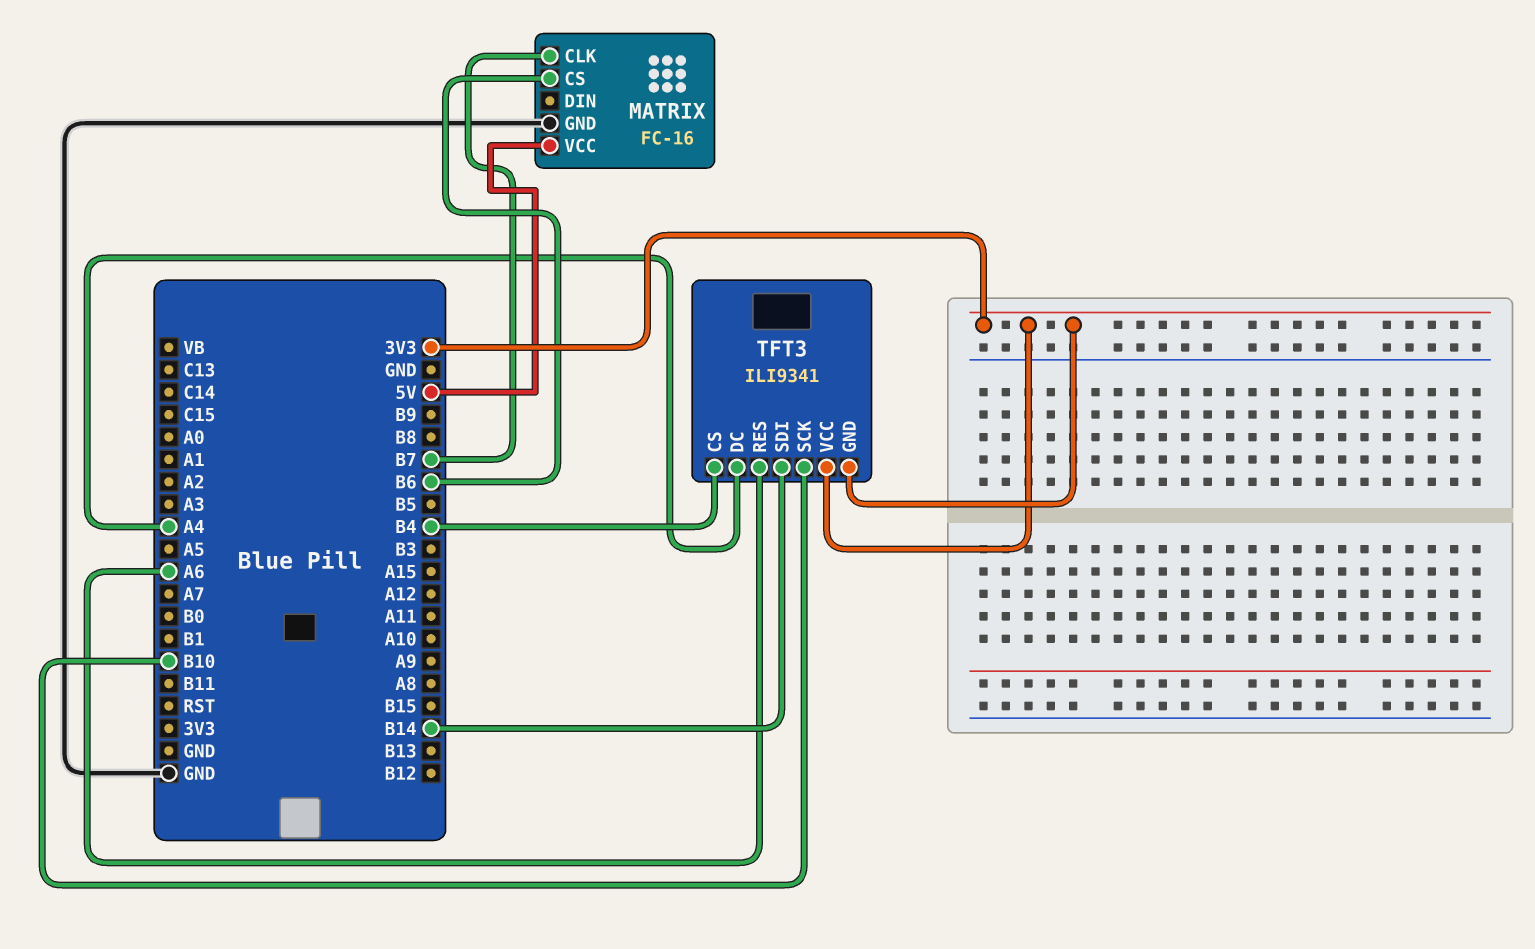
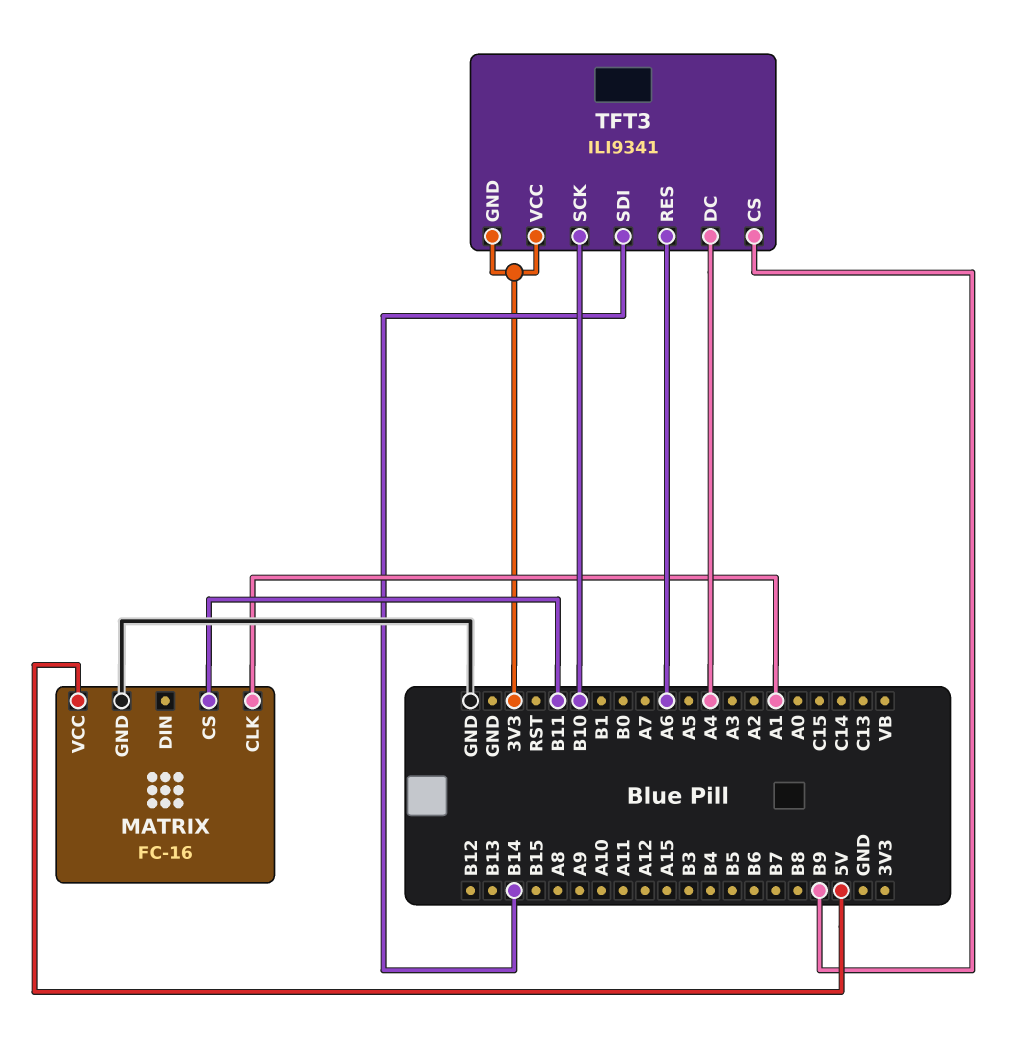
MATRIX pin CLK: B7 -> A1
MATRIX pin CS: B6 -> B11
TFT3 pin CS: B4 -> B9

